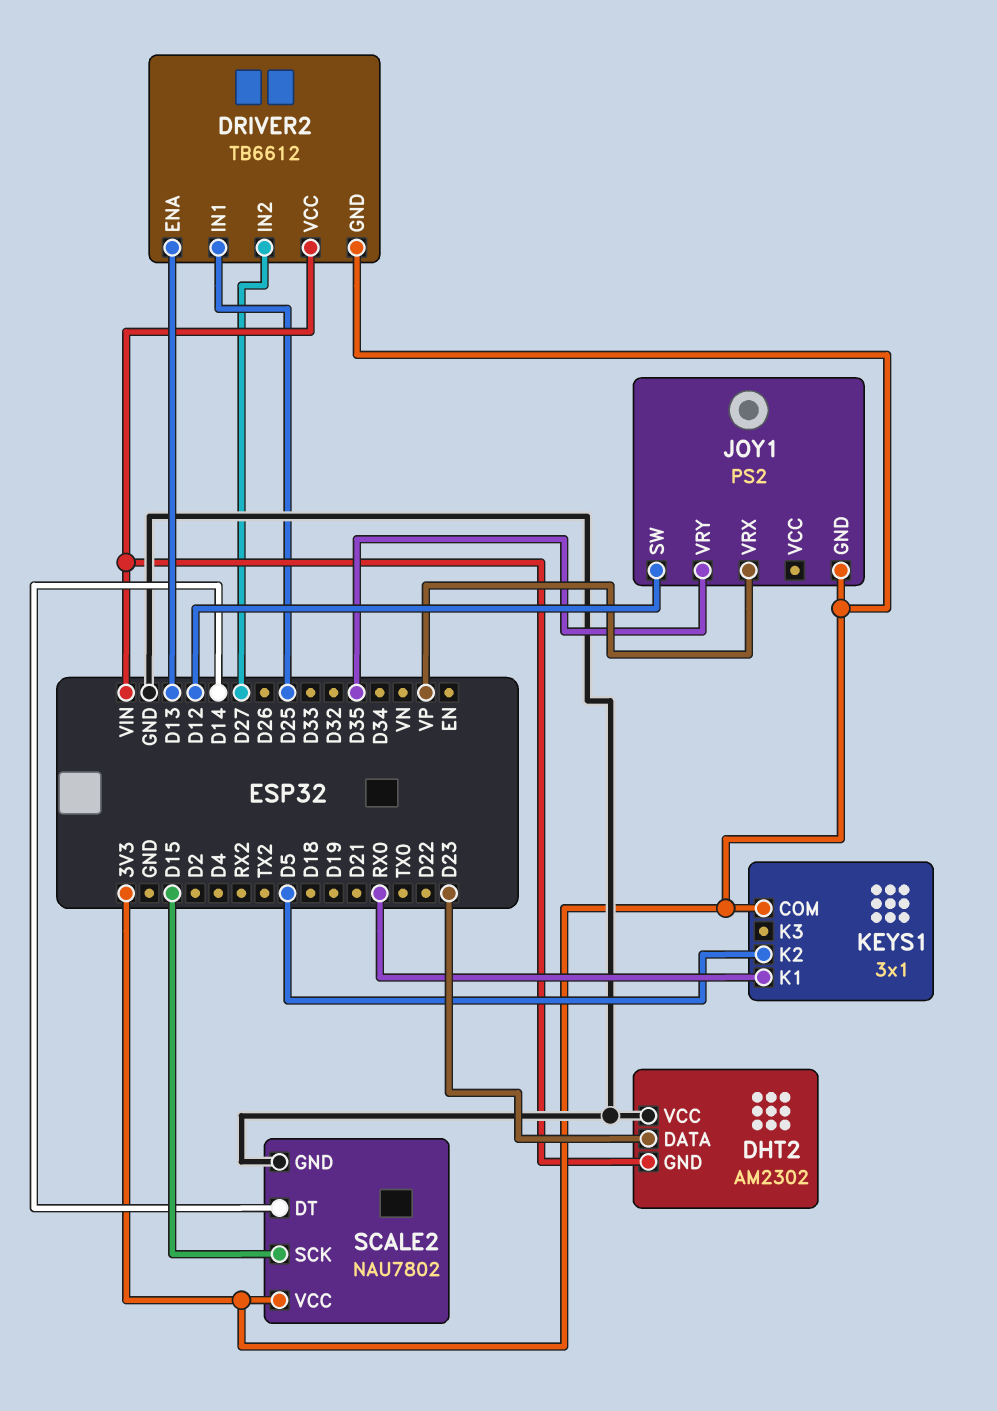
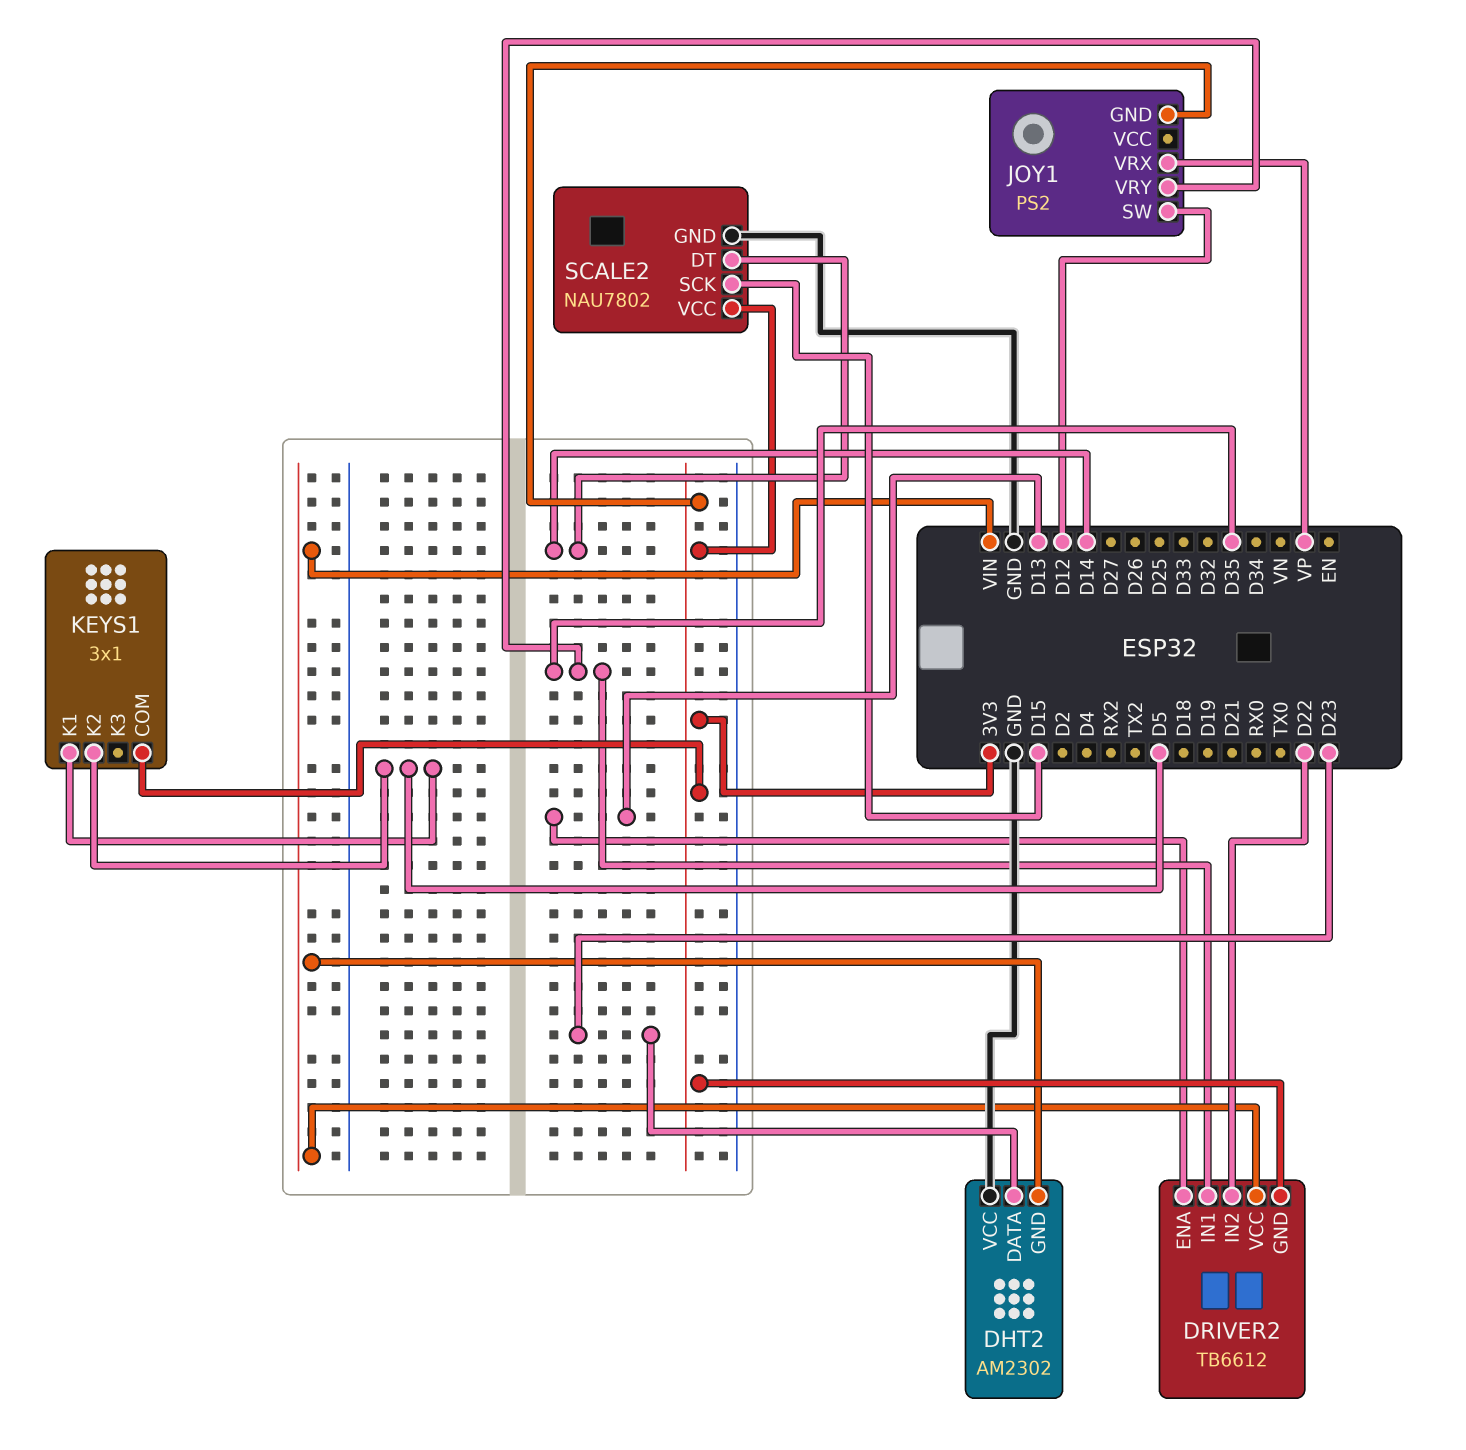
DRIVER2 pin IN1: D25 -> D35
DRIVER2 pin IN2: D27 -> D22
KEYS1 pin K1: RX0 -> D5

